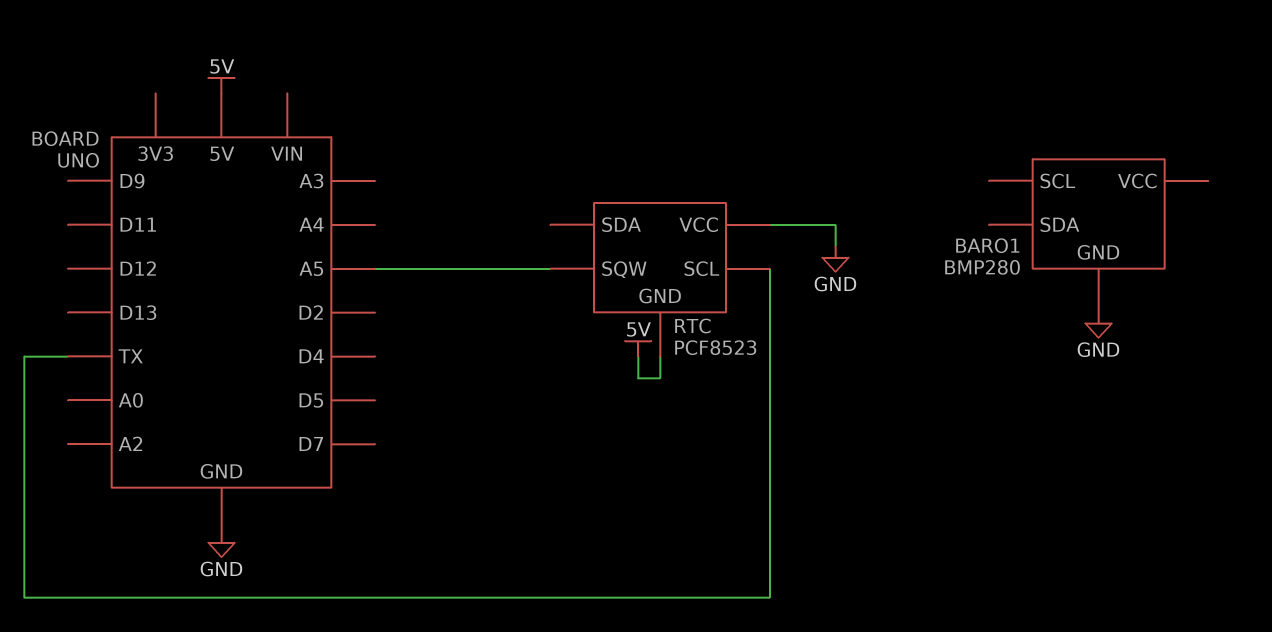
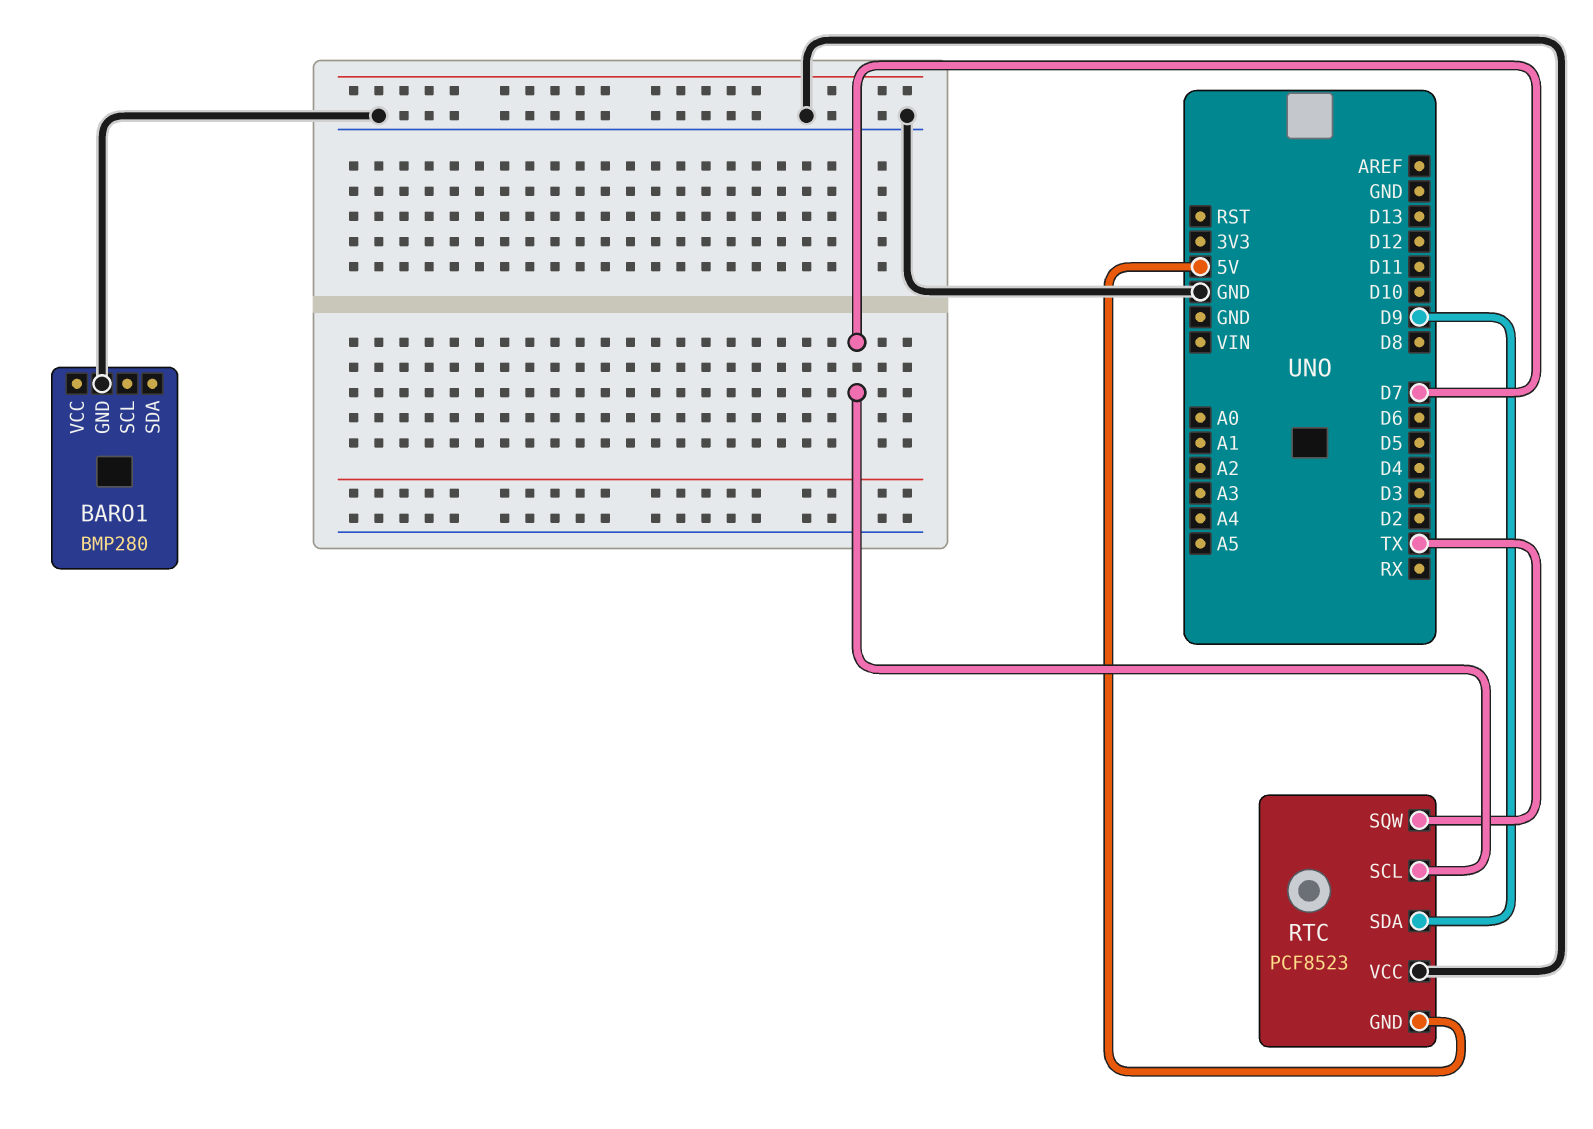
RTC pin SCL: TX -> D7
RTC pin SDA: none -> D9
RTC pin SQW: A5 -> TX

